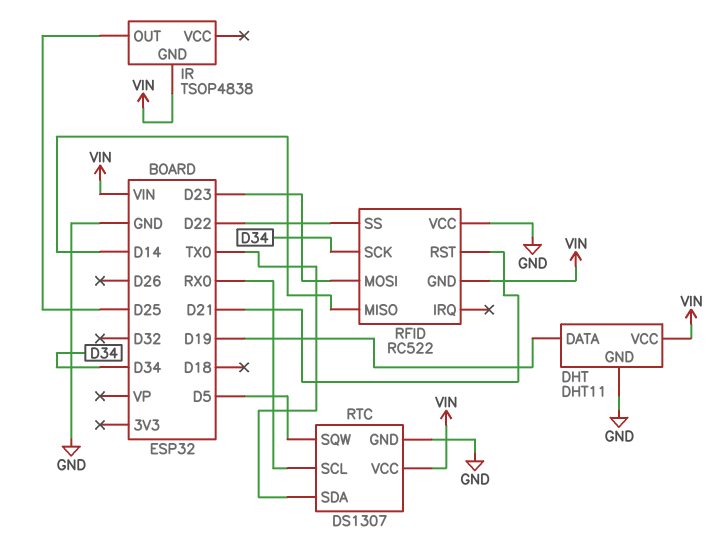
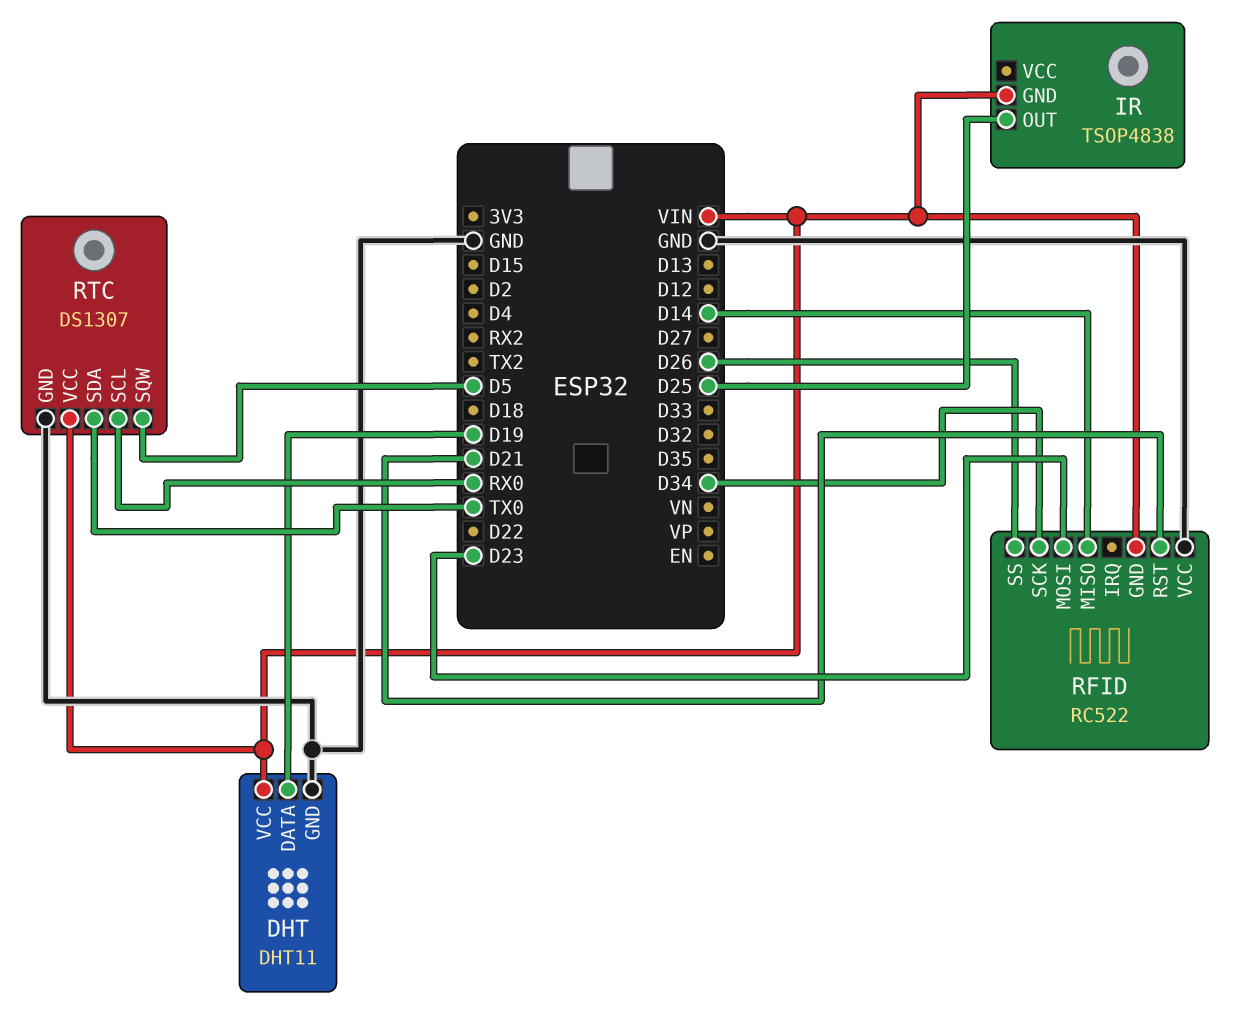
RFID pin SS: D22 -> D26

